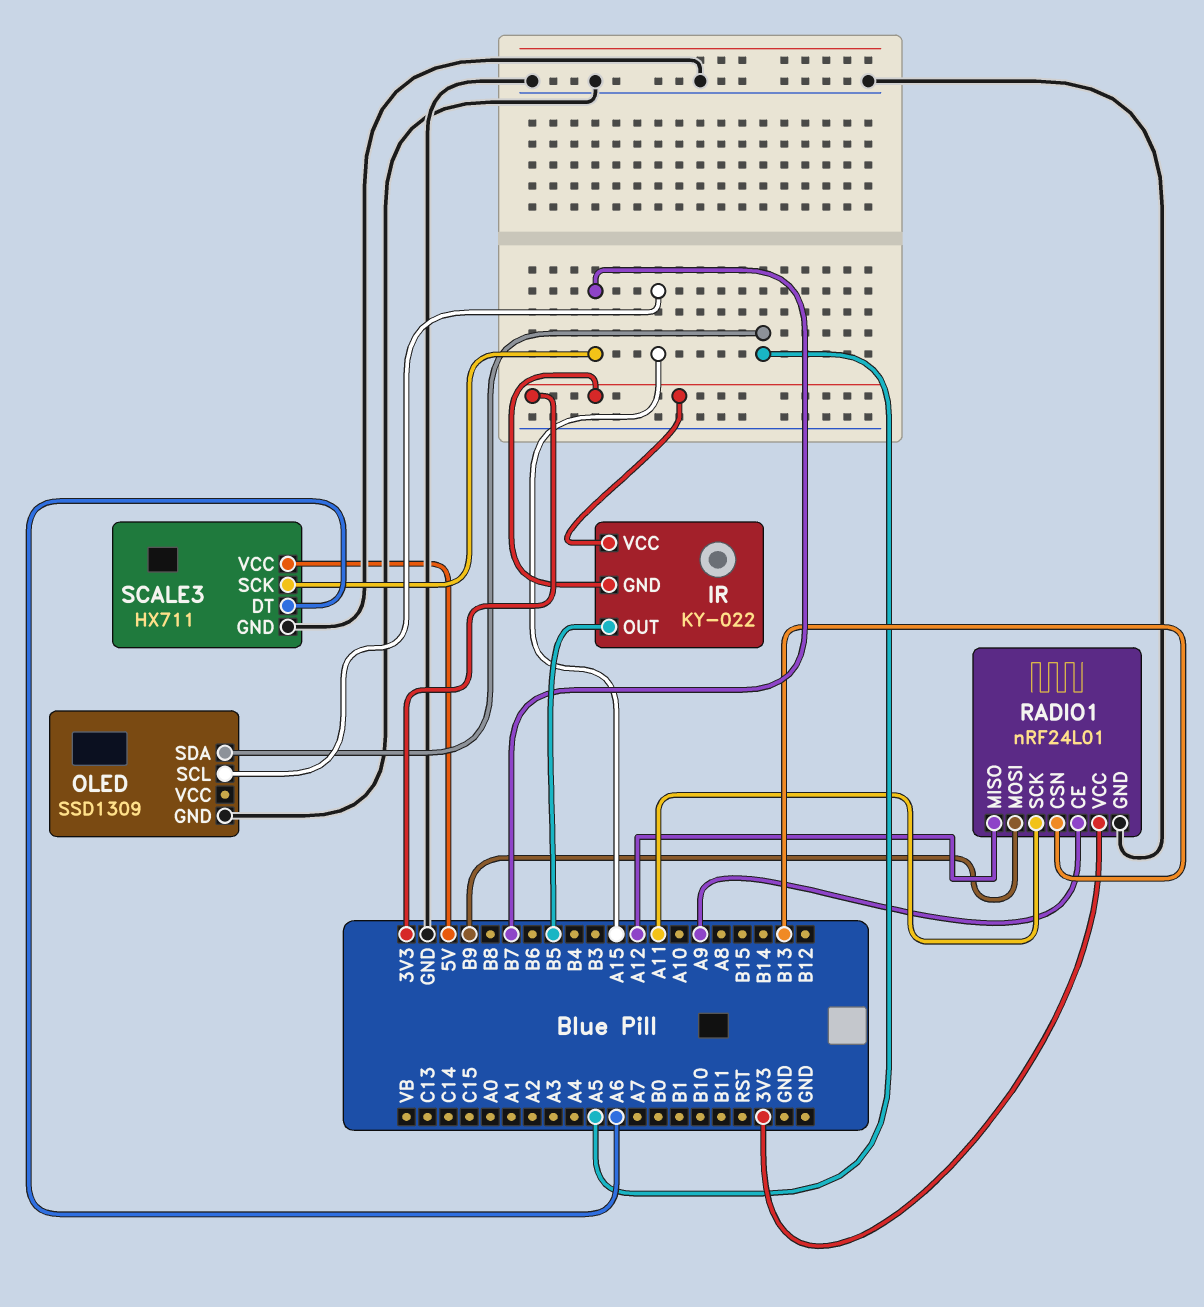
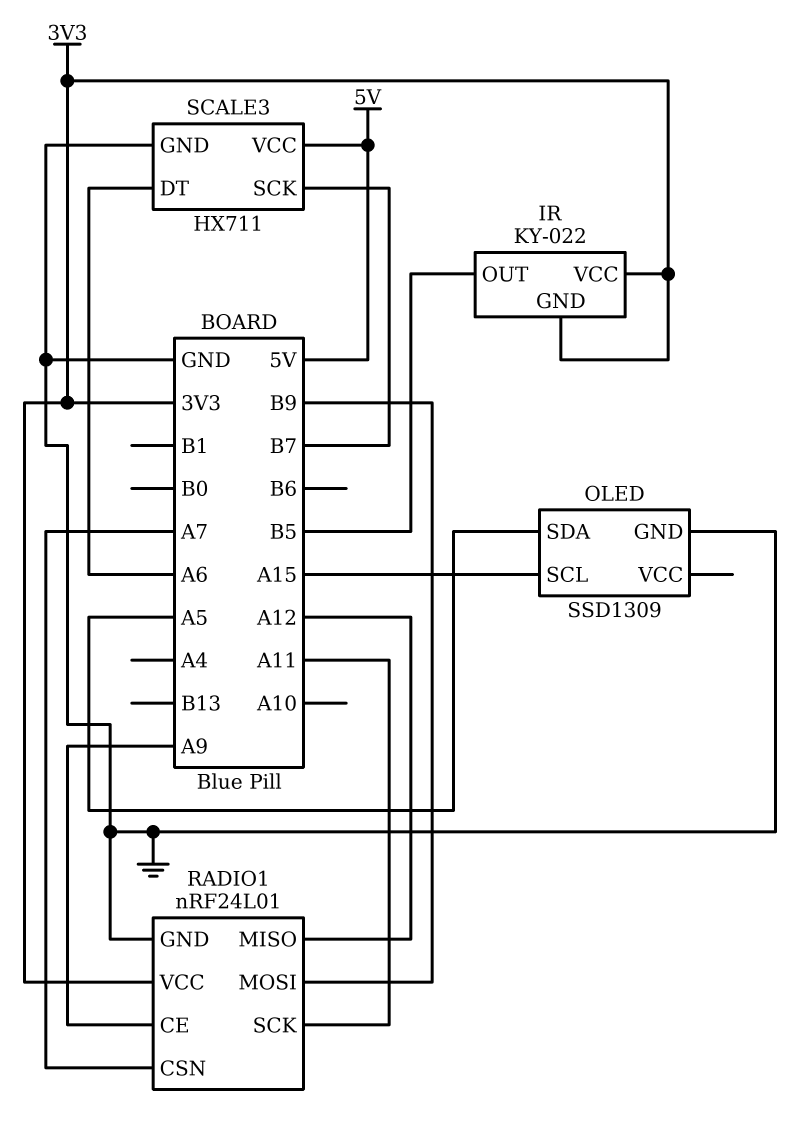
RADIO1 pin CSN: B13 -> A7

